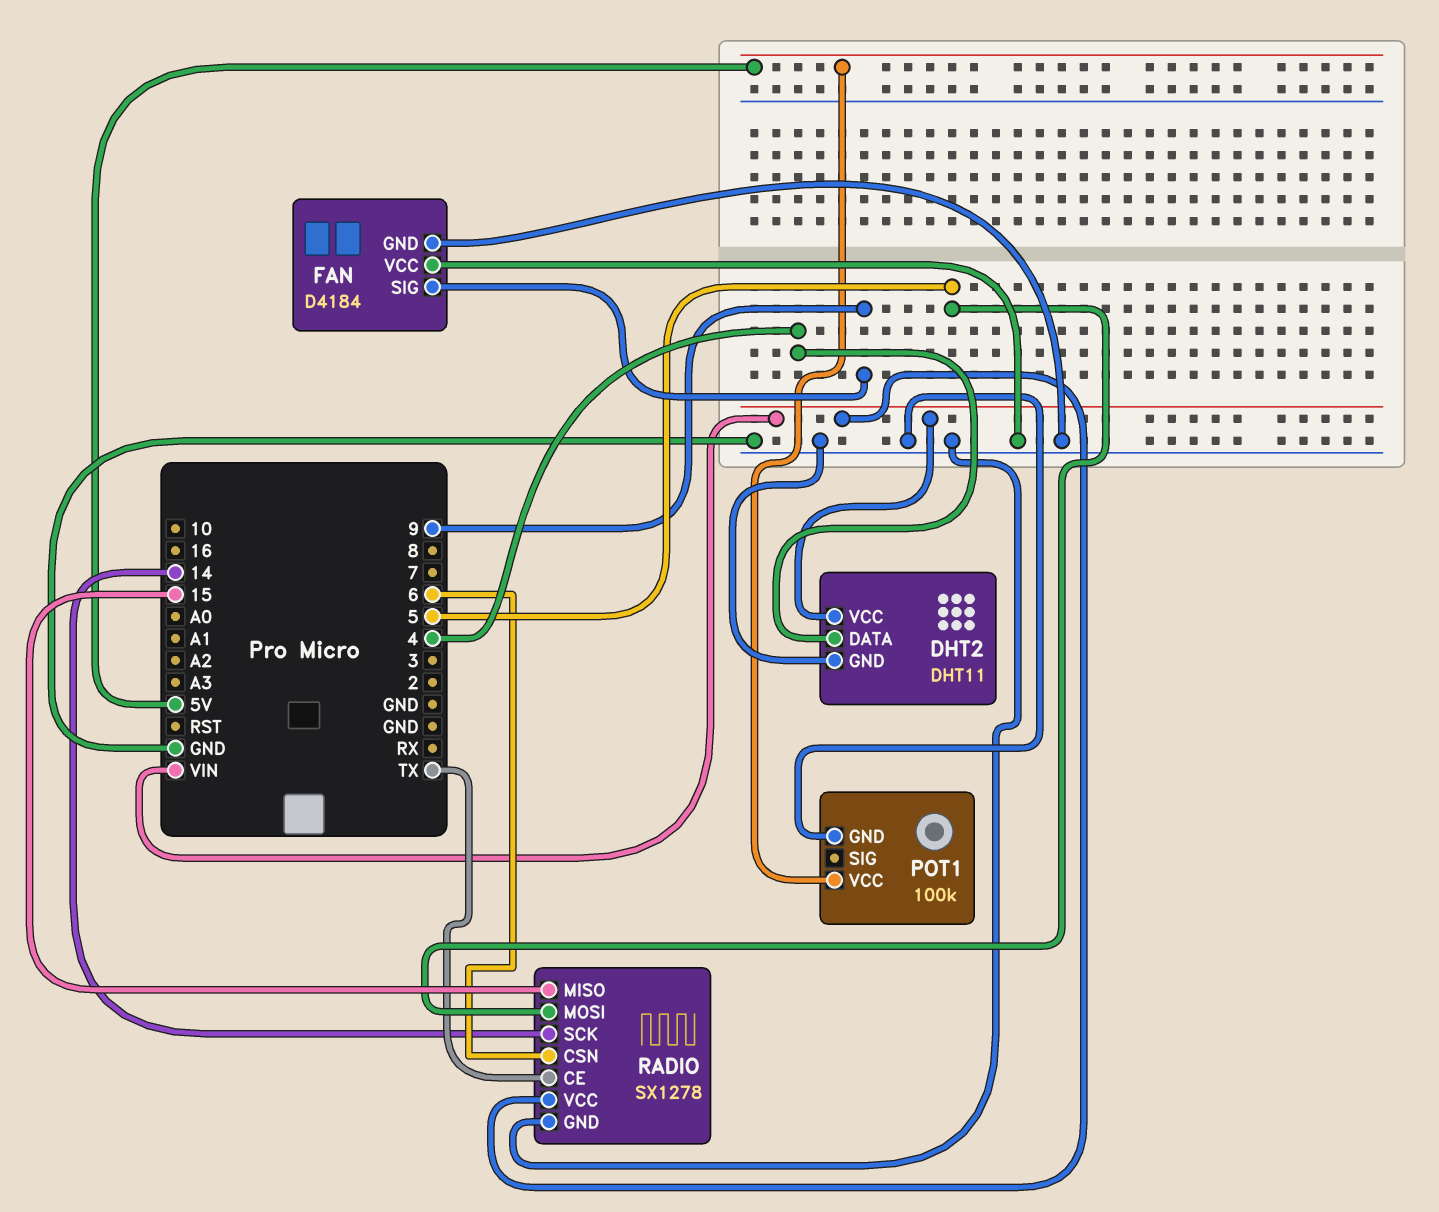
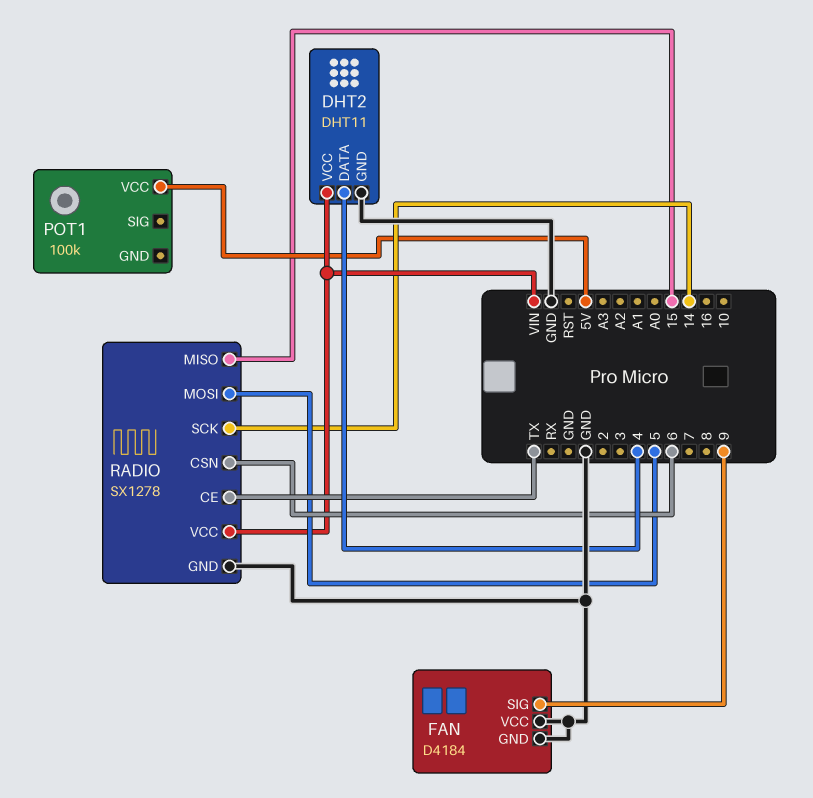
POT1 pin GND: GND -> none

